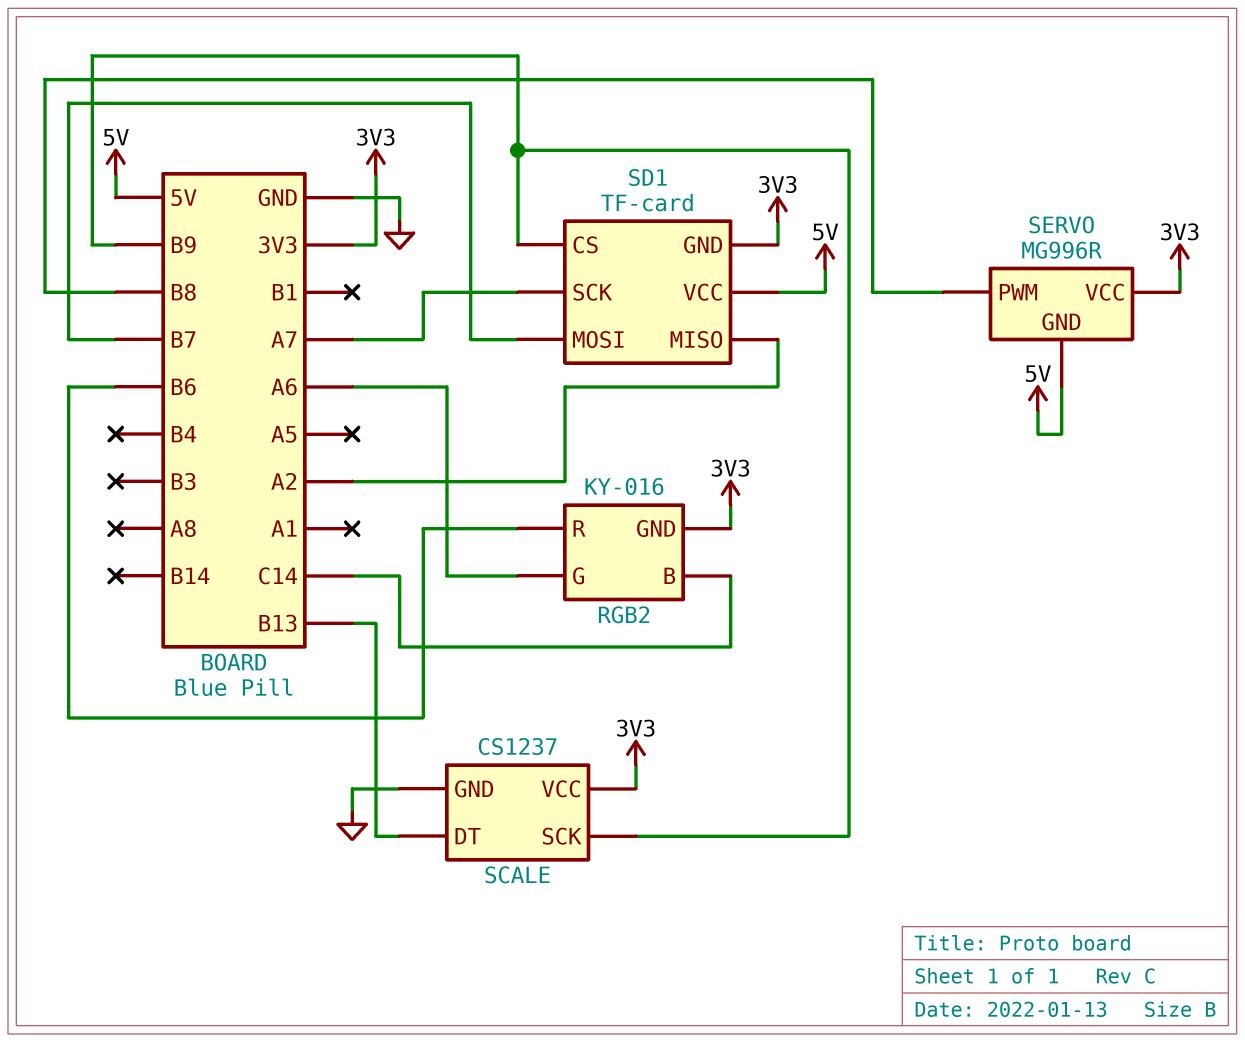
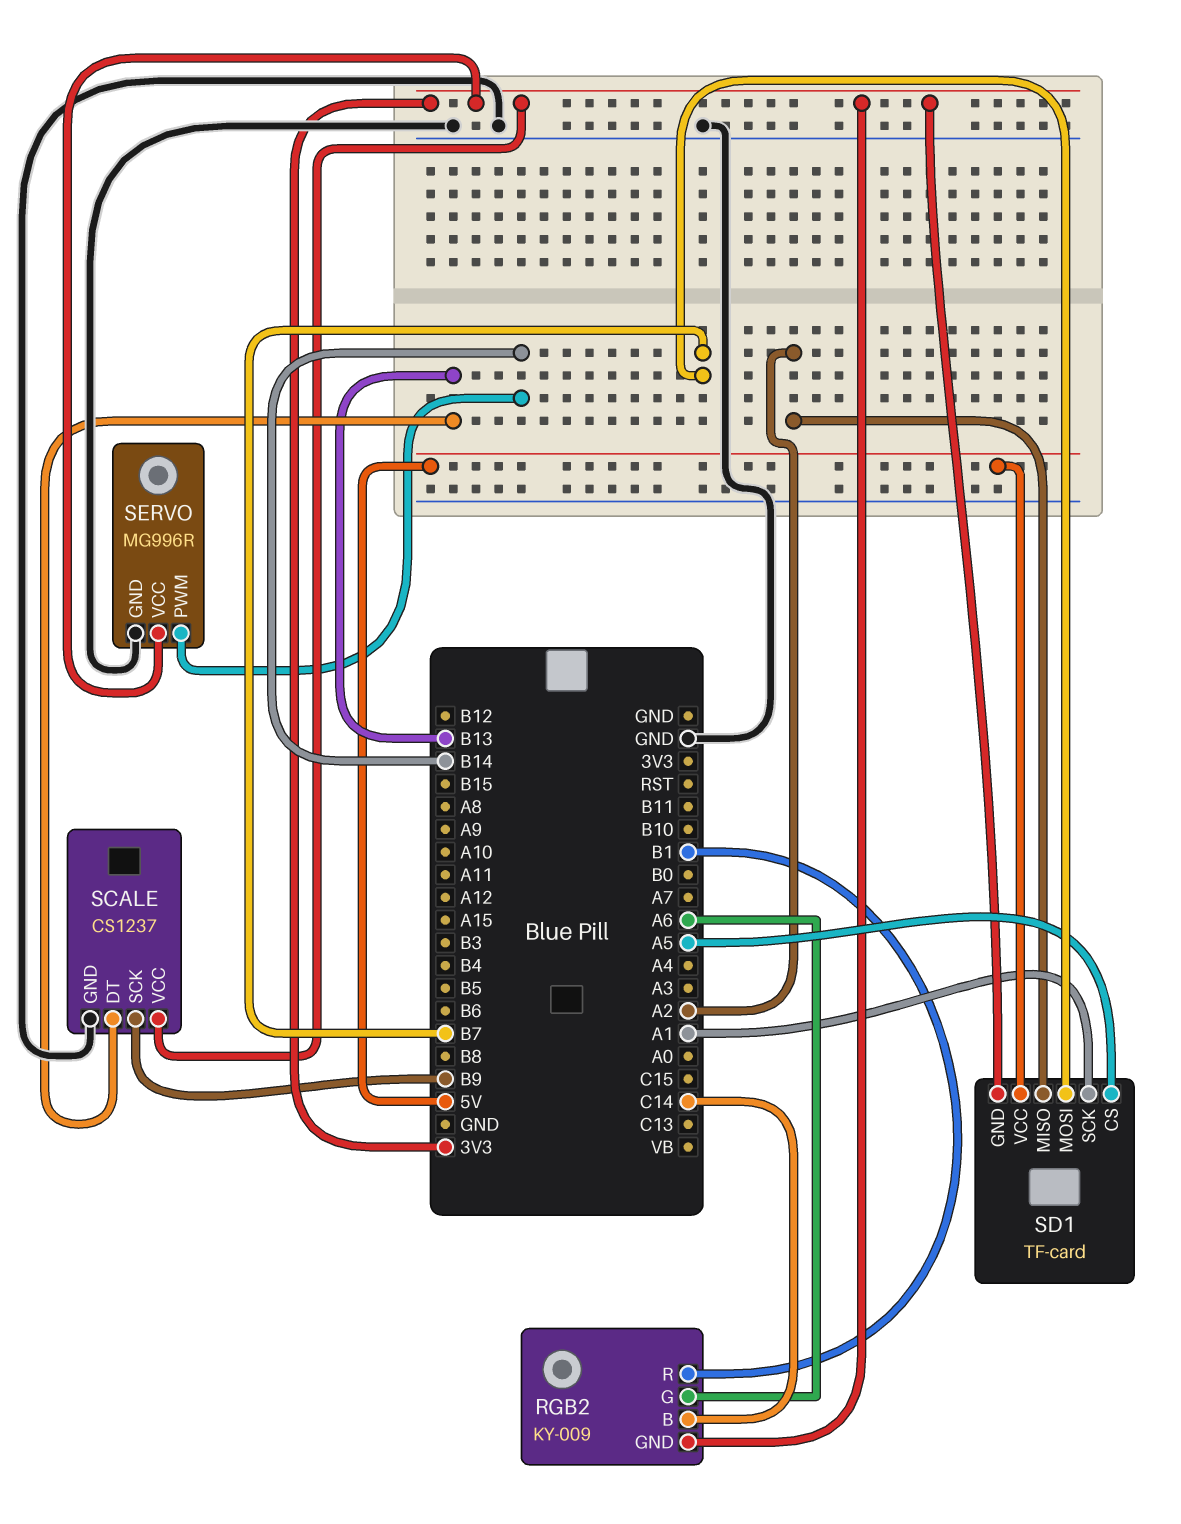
RGB2: KY-016 -> KY-009
RGB2 pin R: B6 -> B1
SD1 pin CS: B9 -> A5
SD1 pin SCK: A7 -> A1
SERVO pin GND: 5V -> GND
SERVO pin PWM: B8 -> B14

